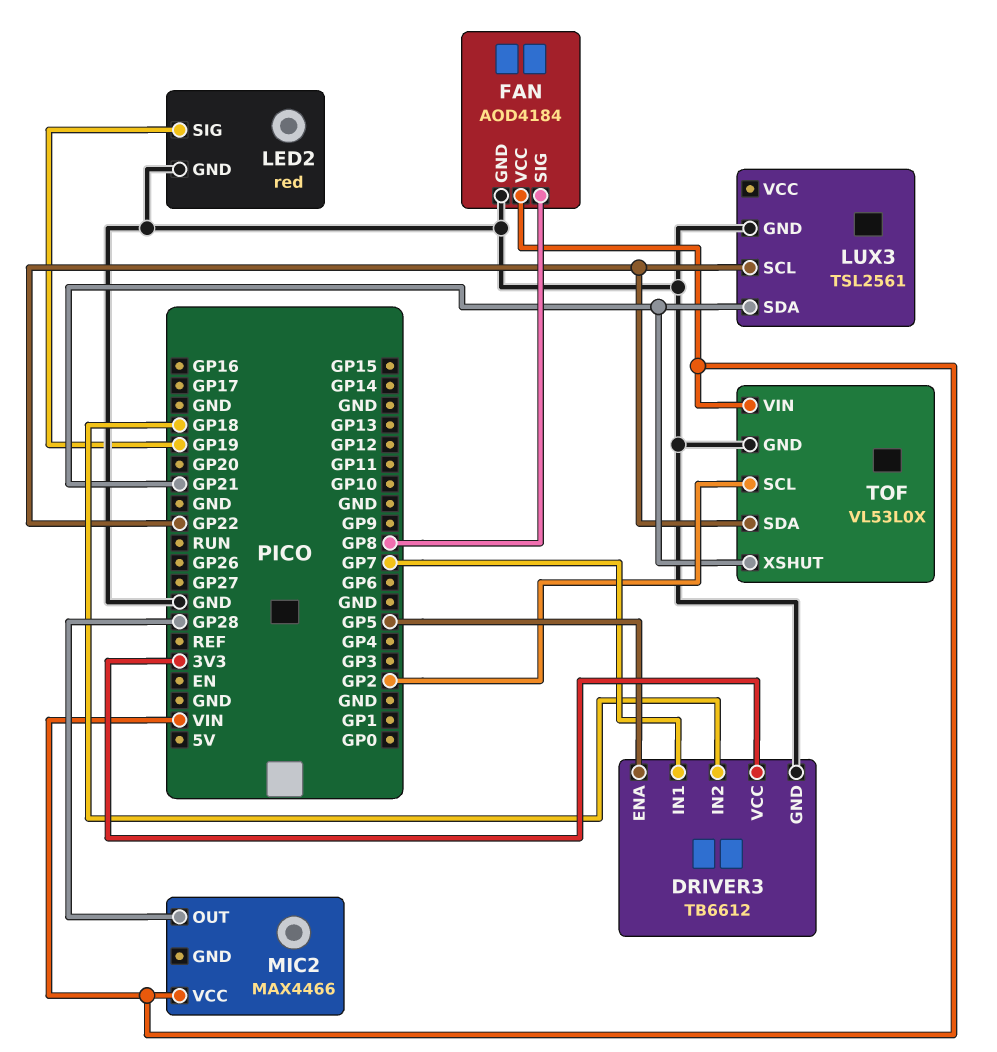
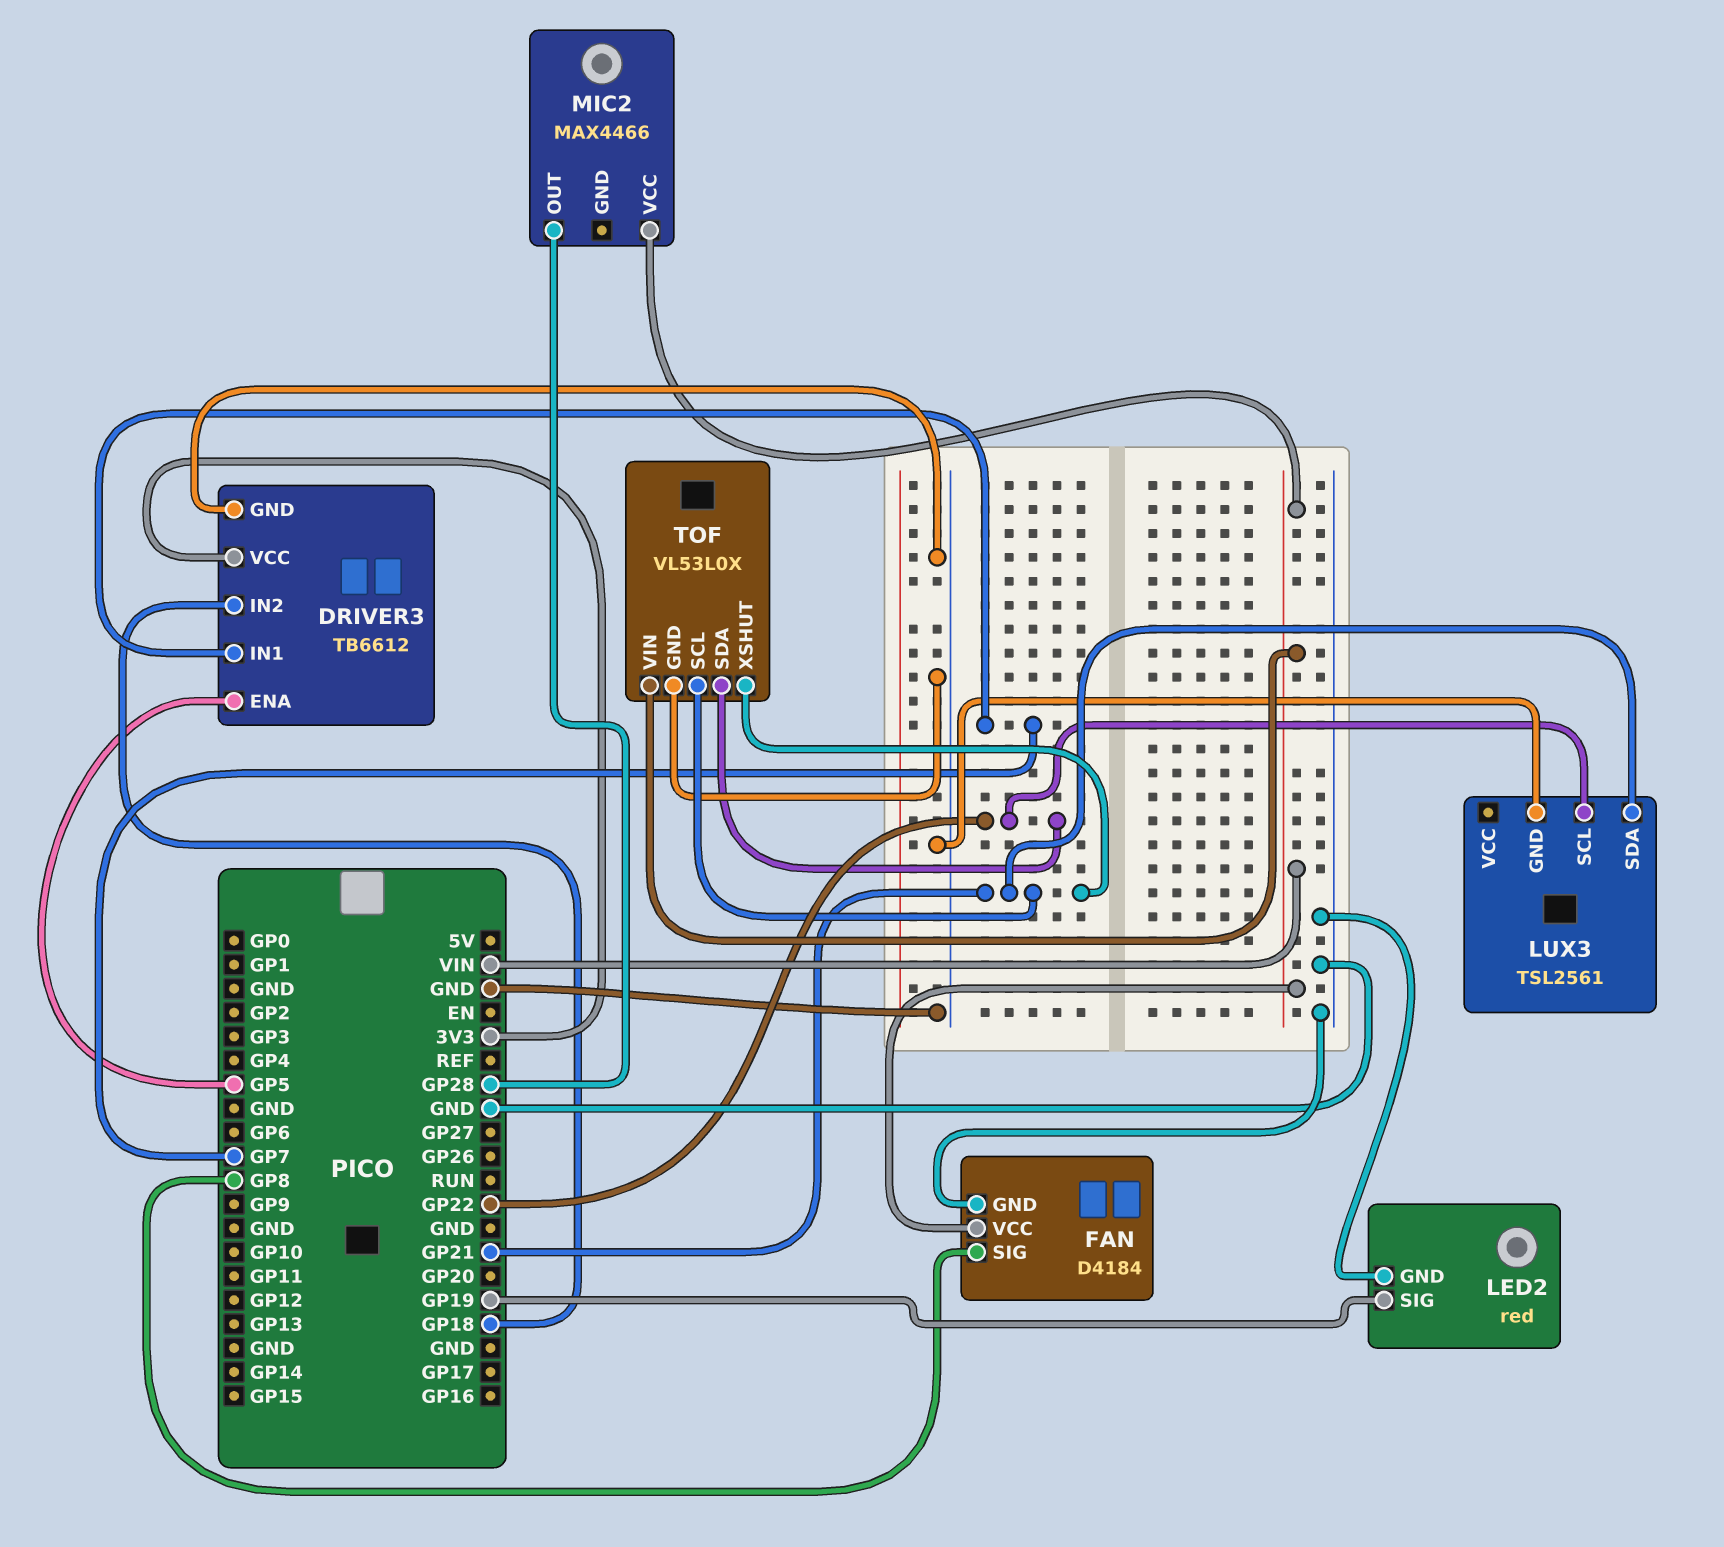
FAN: AOD4184 -> D4184
TOF pin SCL: GP2 -> GP21

